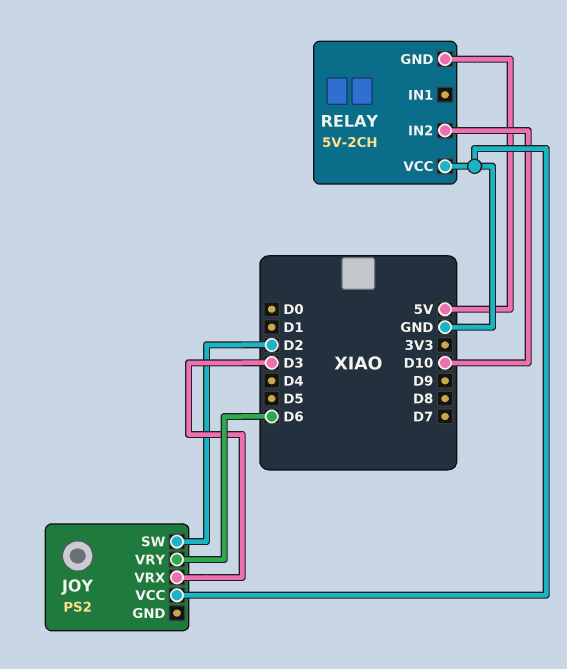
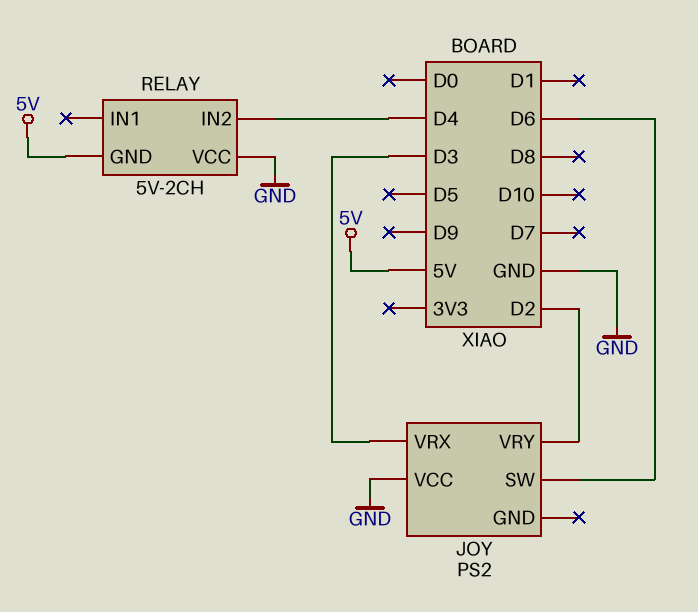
JOY pin SW: D2 -> D6
JOY pin VRY: D6 -> D2
RELAY pin IN2: D10 -> D4

